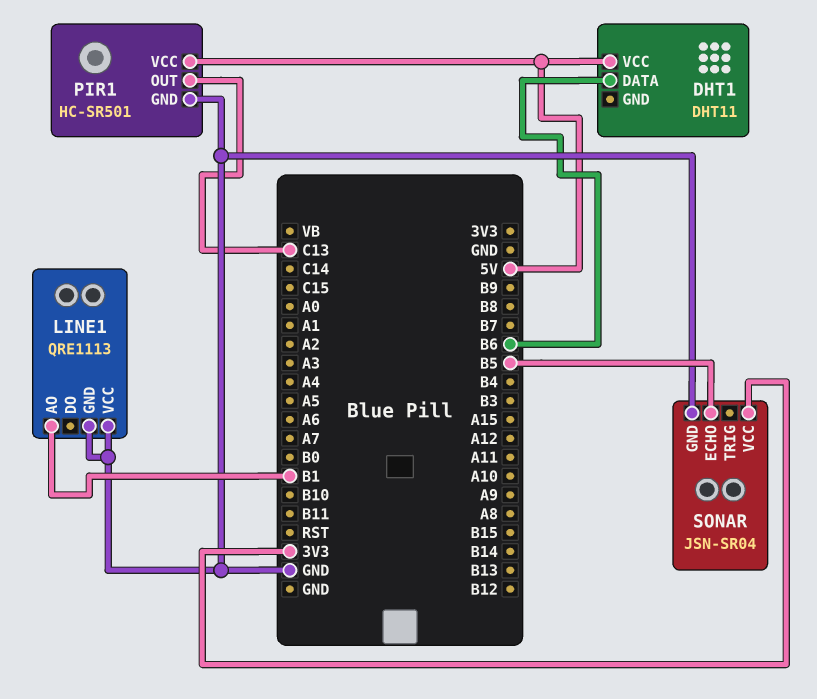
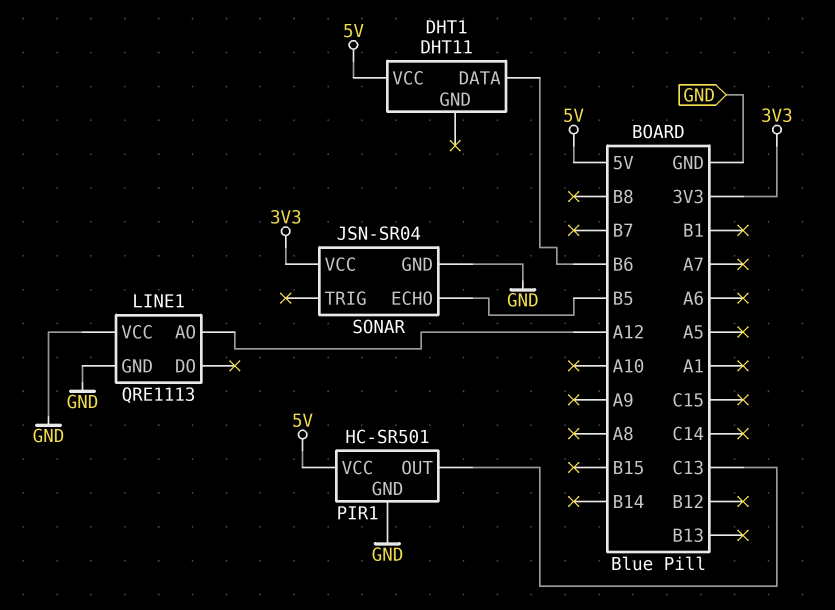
LINE1 pin AO: B1 -> A12

